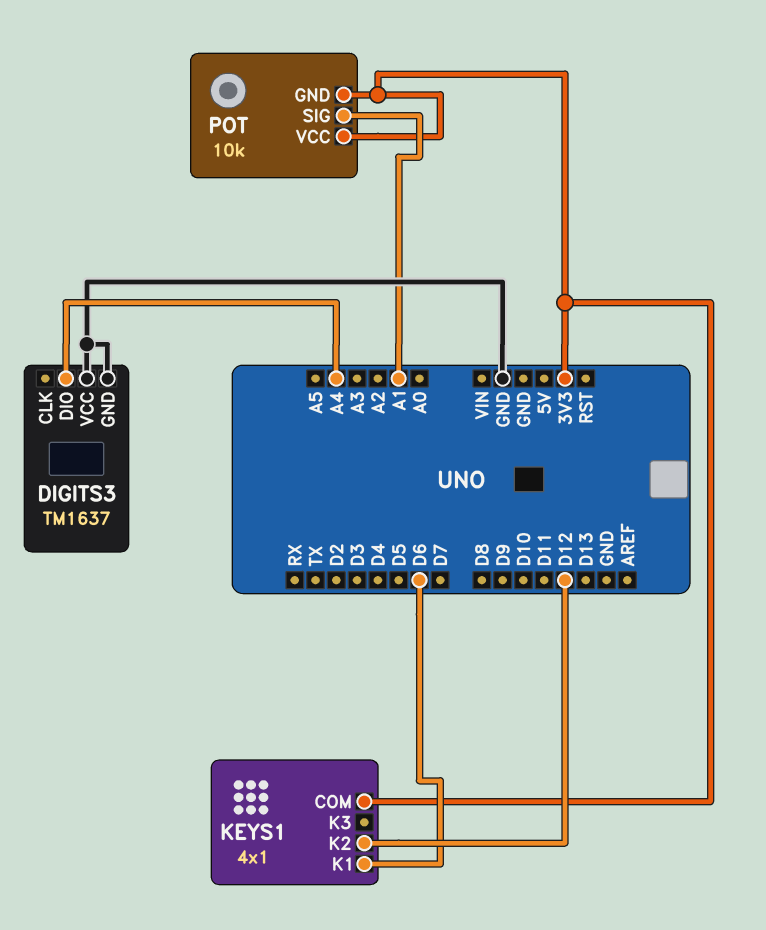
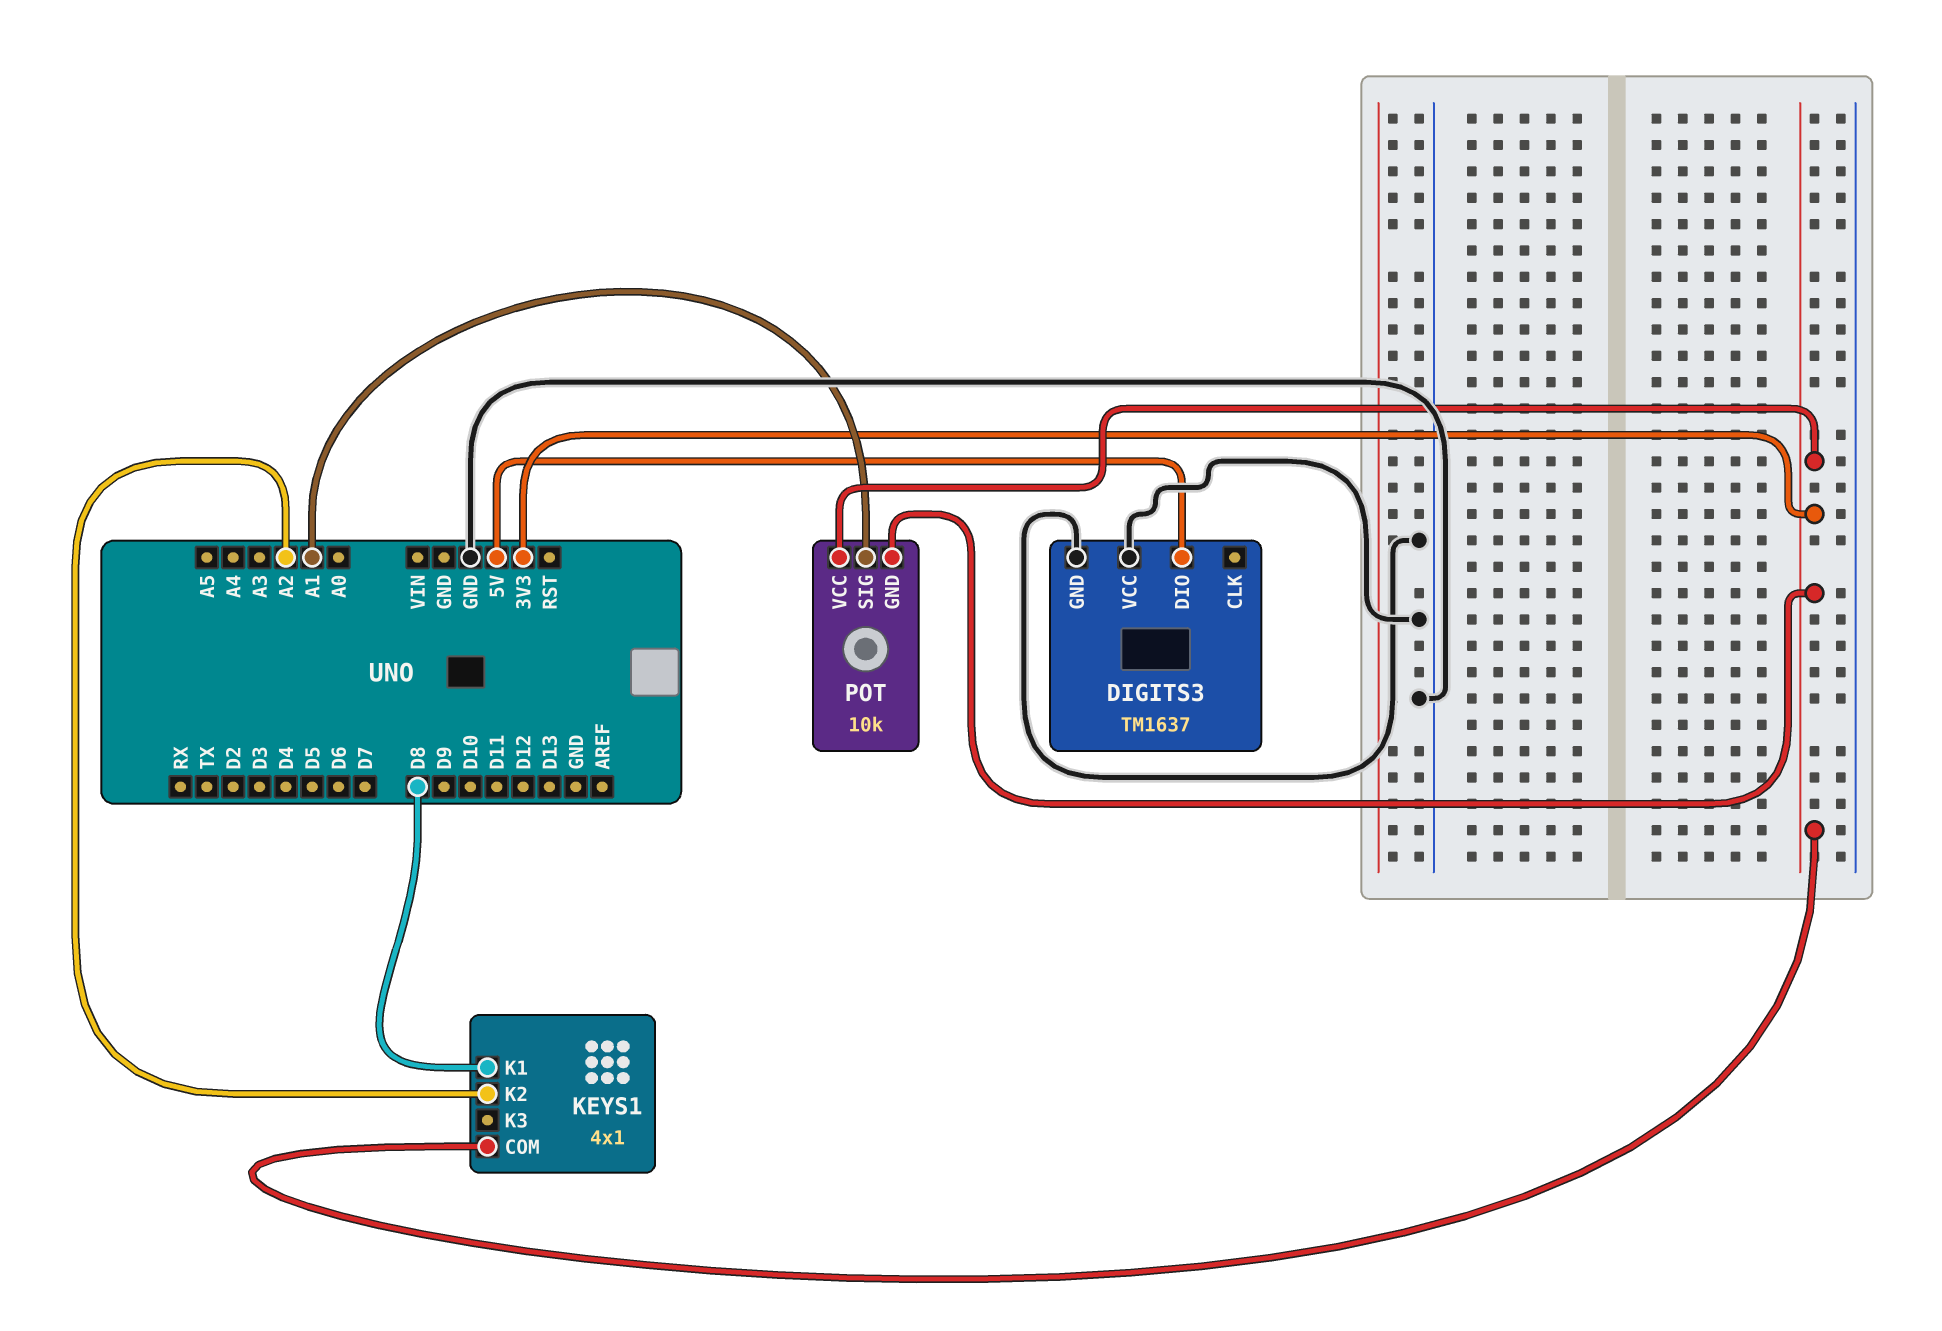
DIGITS3 pin DIO: A4 -> 5V
KEYS1 pin K1: D6 -> D8
KEYS1 pin K2: D12 -> A2

